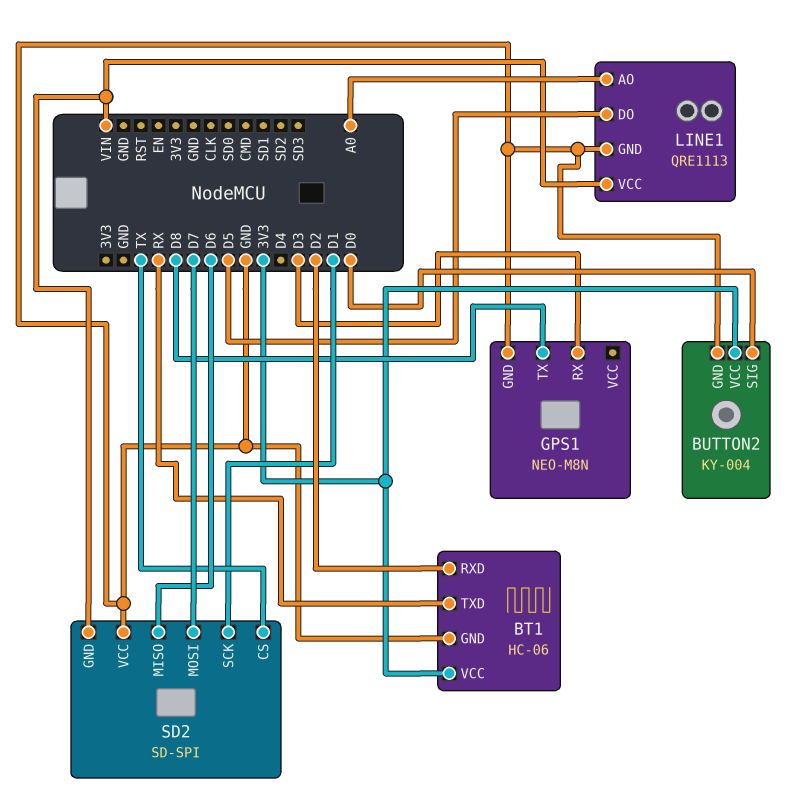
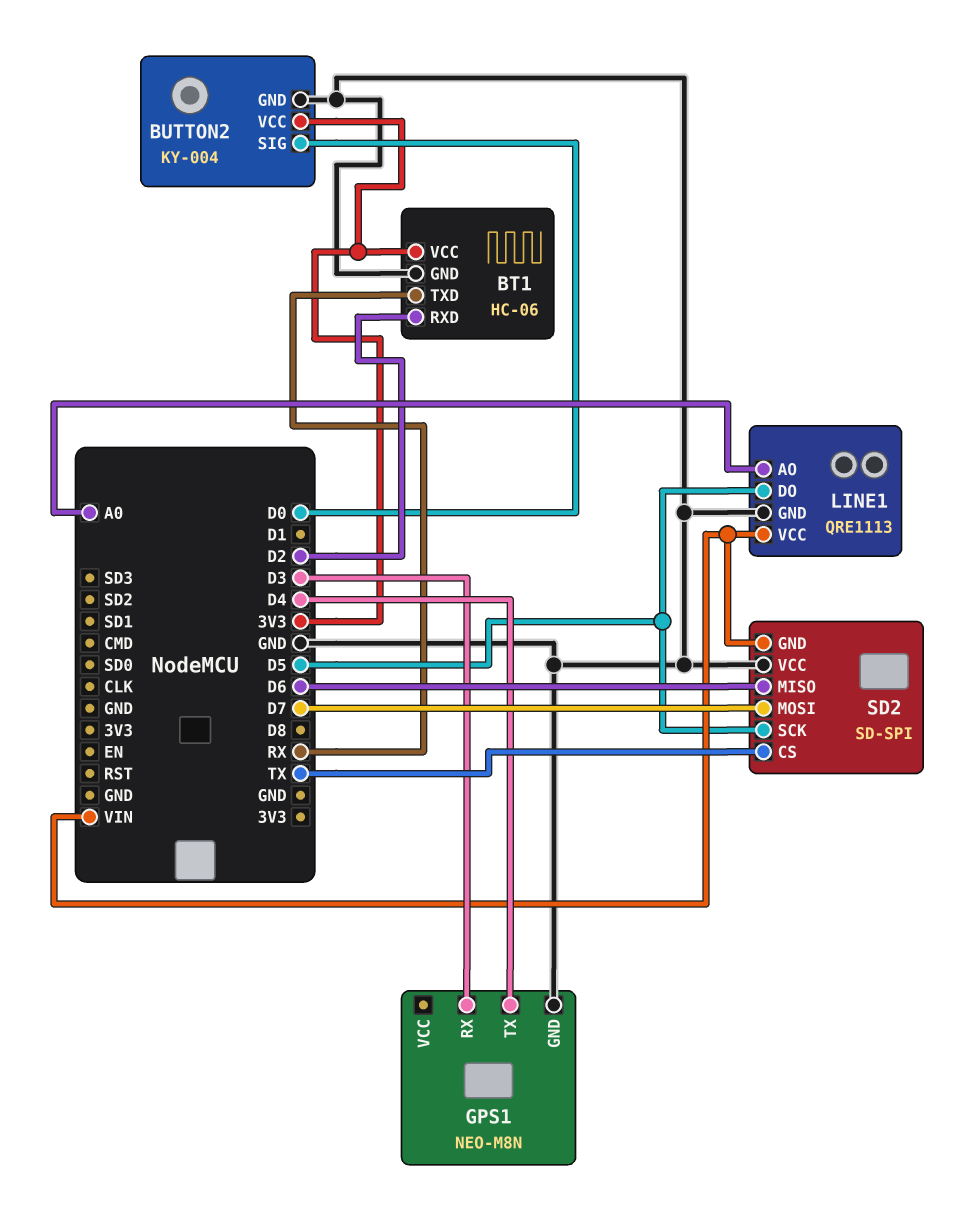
GPS1 pin TX: D8 -> D4
SD2 pin SCK: D1 -> D5

